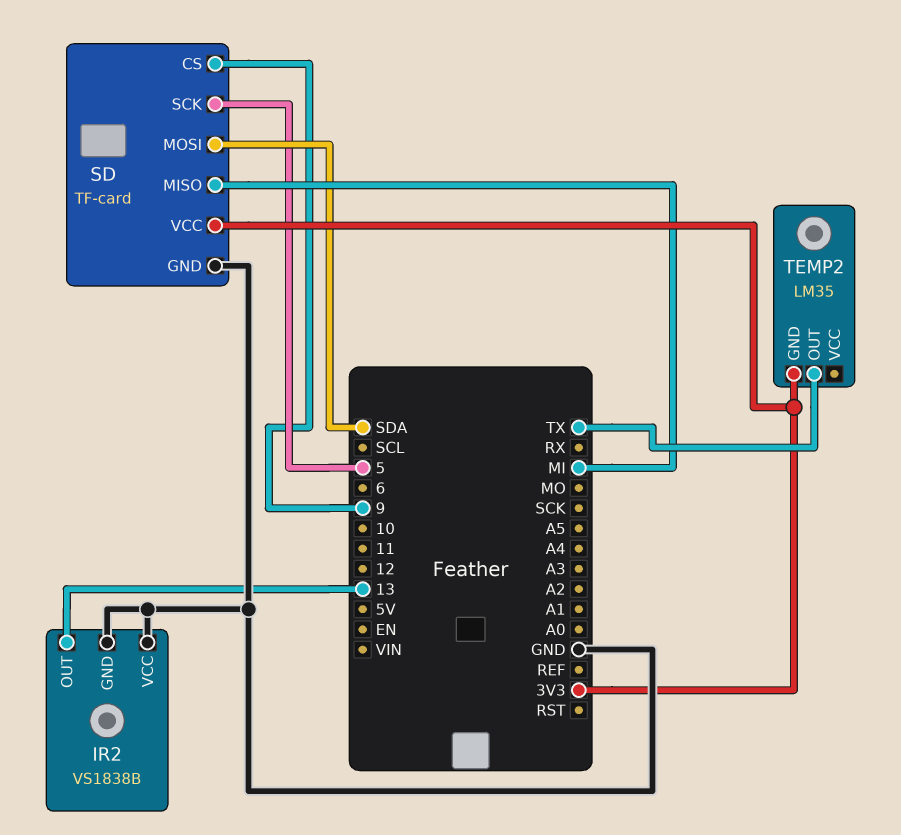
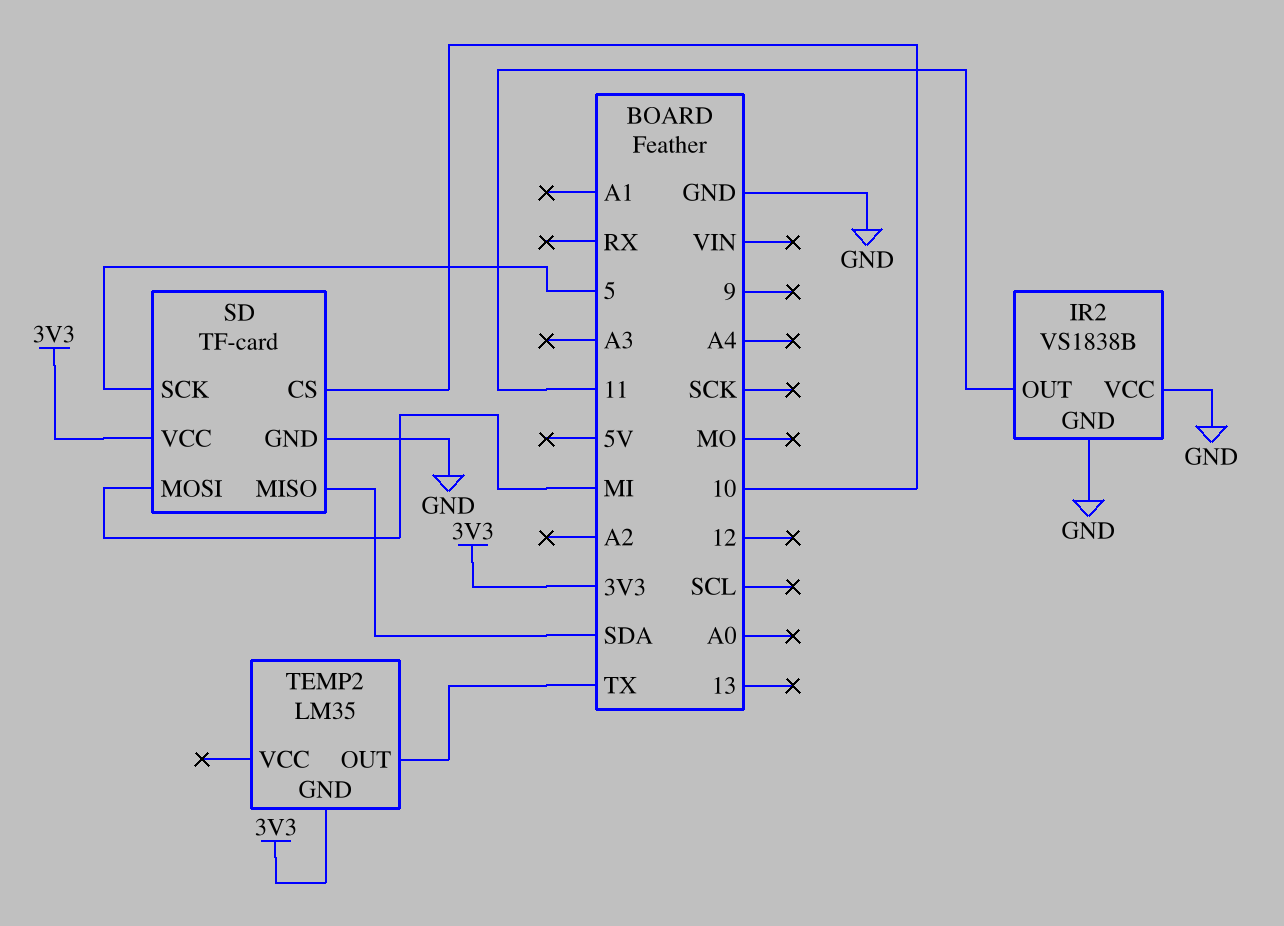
IR2 pin OUT: 13 -> 11
SD pin CS: 9 -> 10
SD pin MISO: MI -> SDA
SD pin MOSI: SDA -> MI

